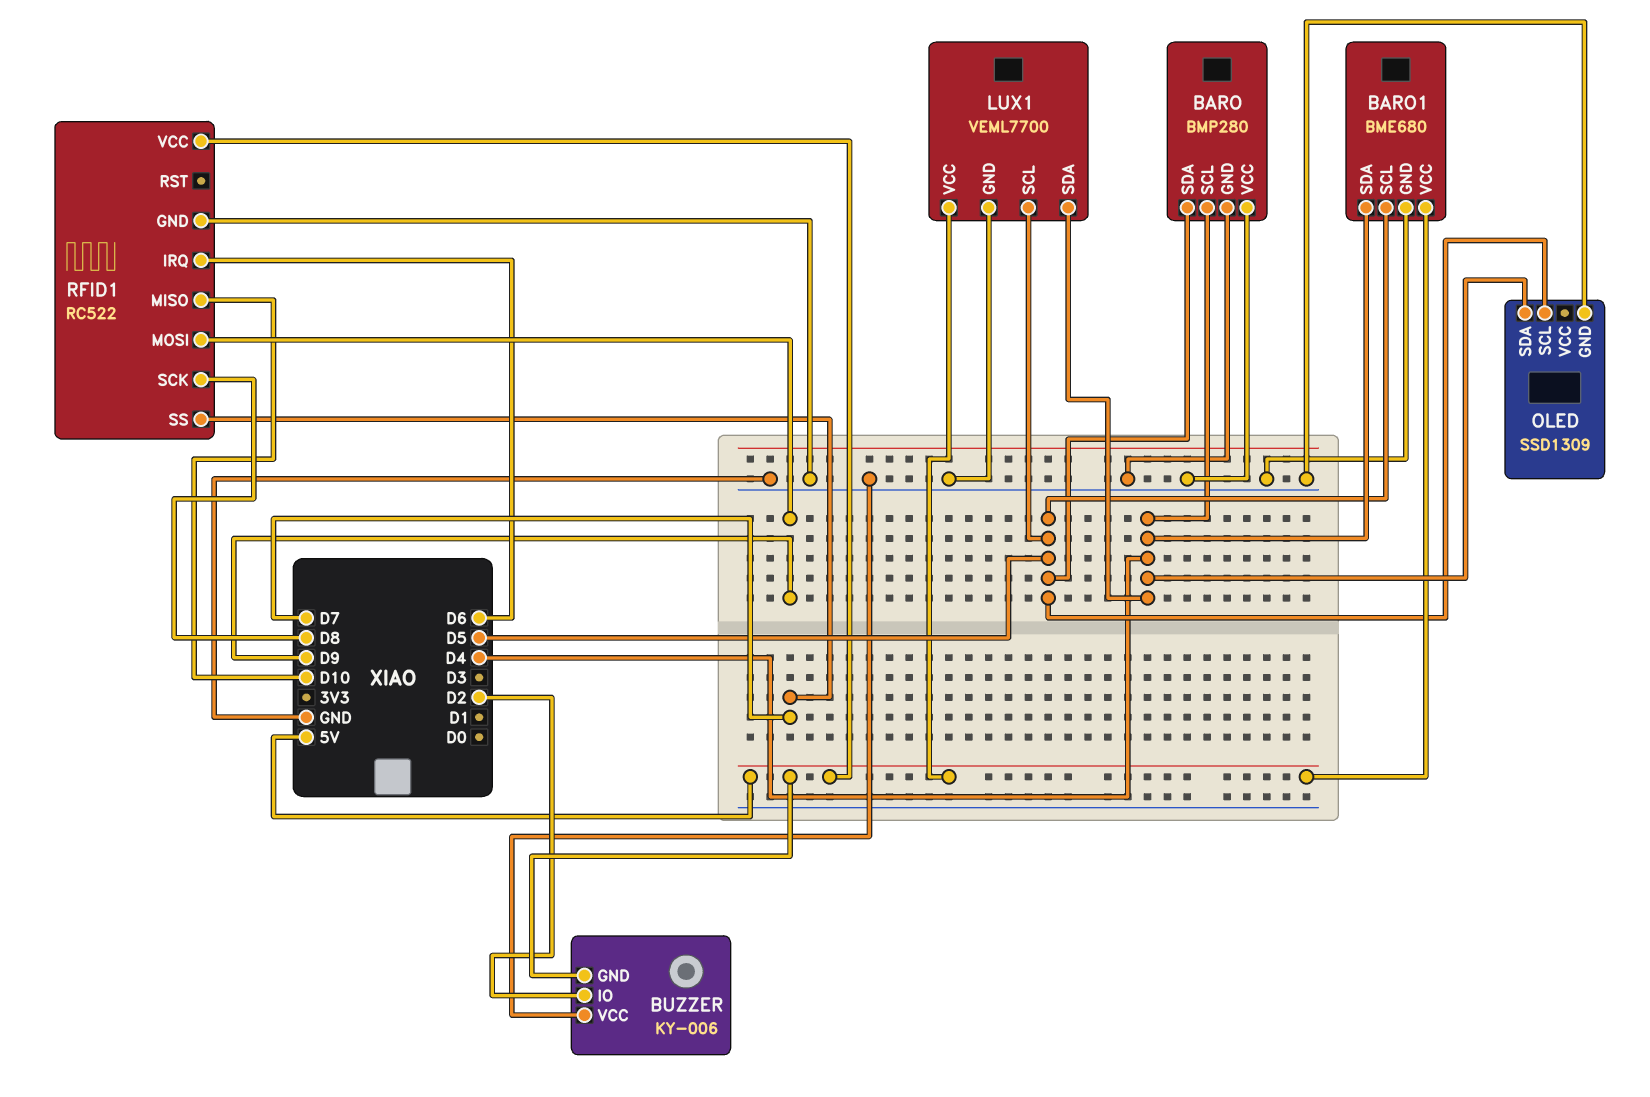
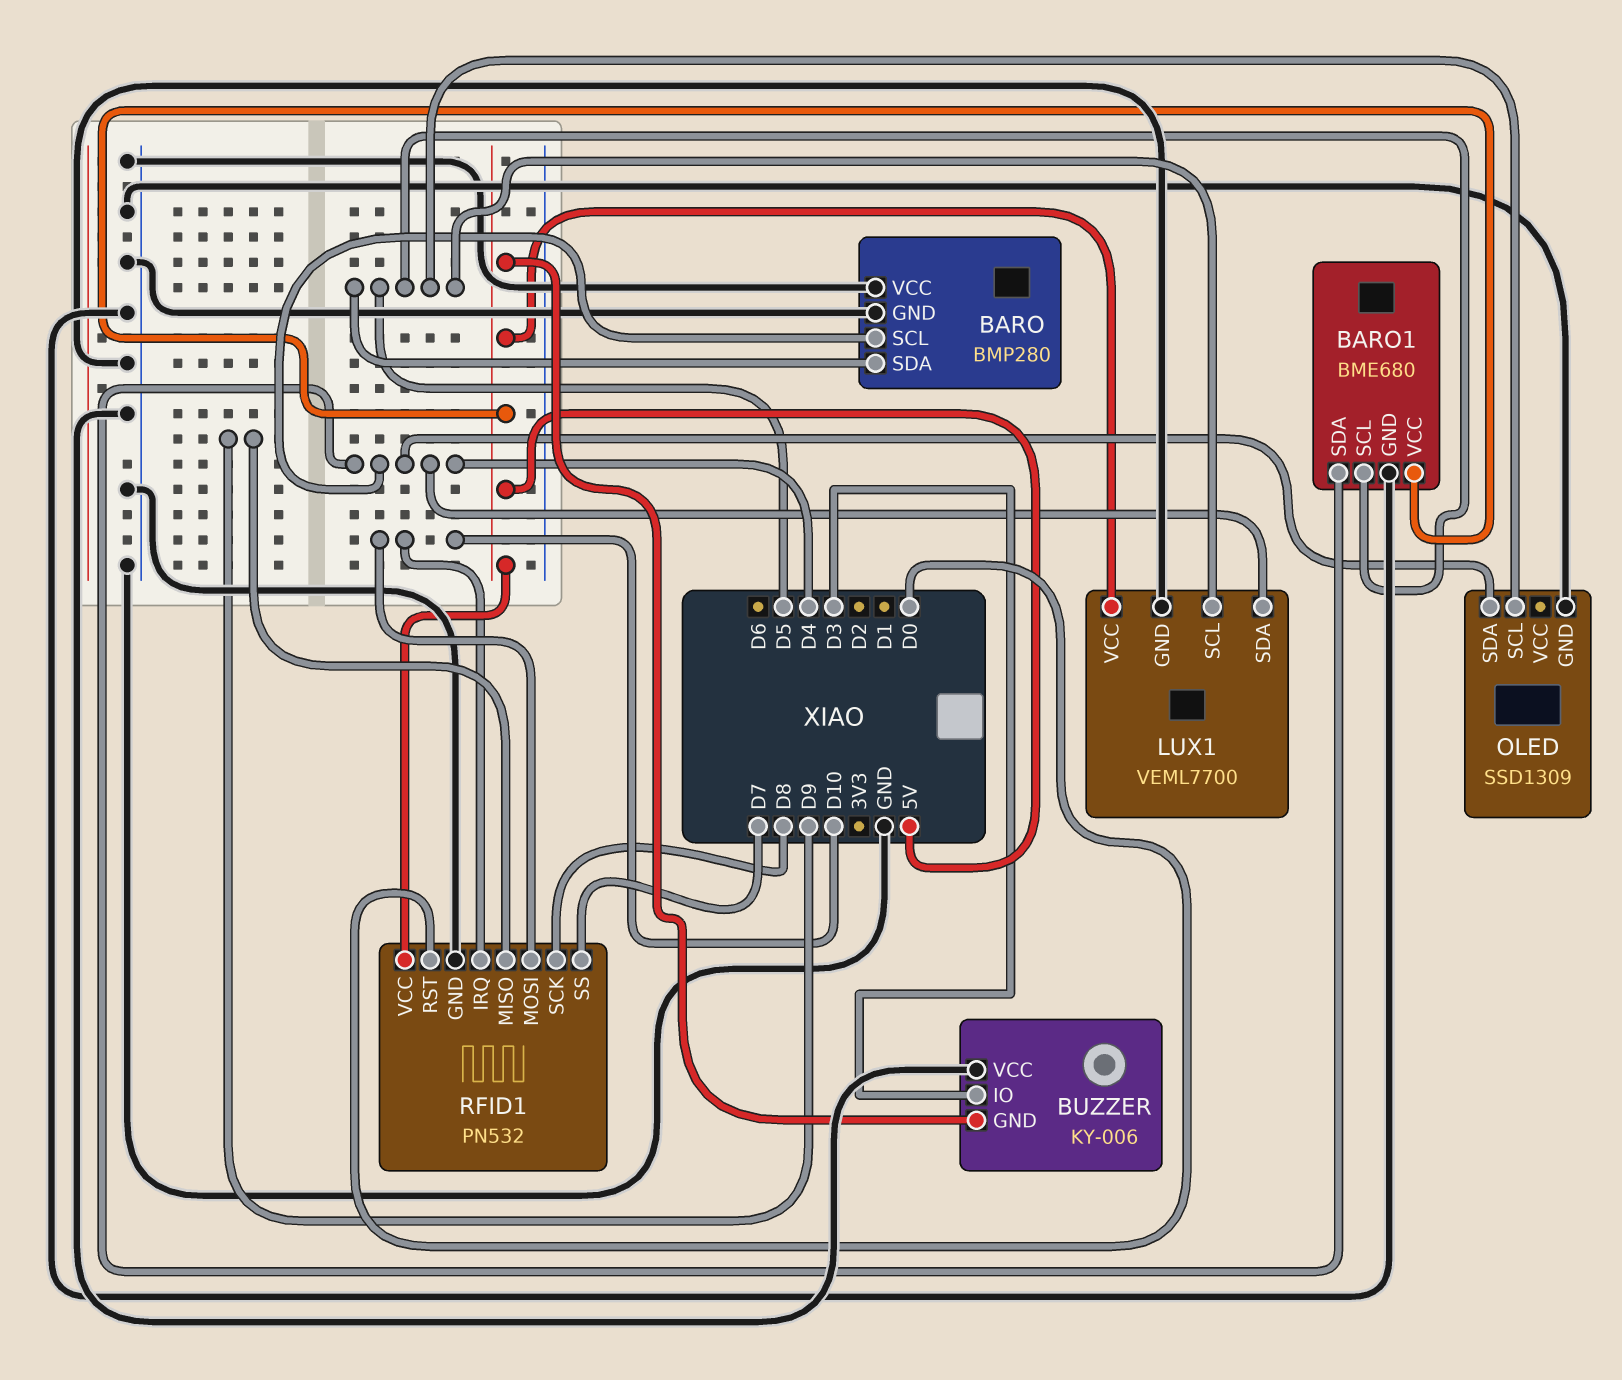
BUZZER pin IO: D2 -> D3
RFID1: RC522 -> PN532
RFID1 pin IRQ: D6 -> D10
RFID1 pin MISO: D10 -> D9
RFID1 pin MOSI: D9 -> D10
RFID1 pin RST: none -> D0

